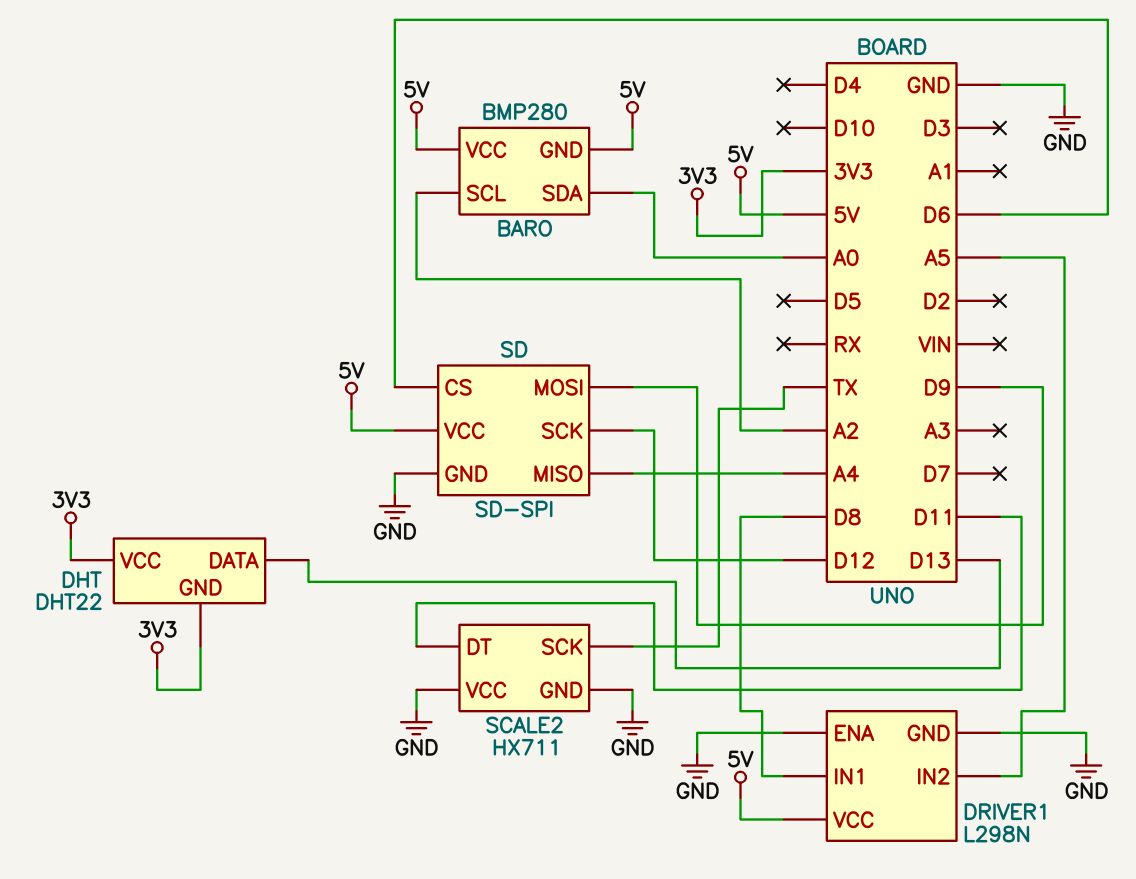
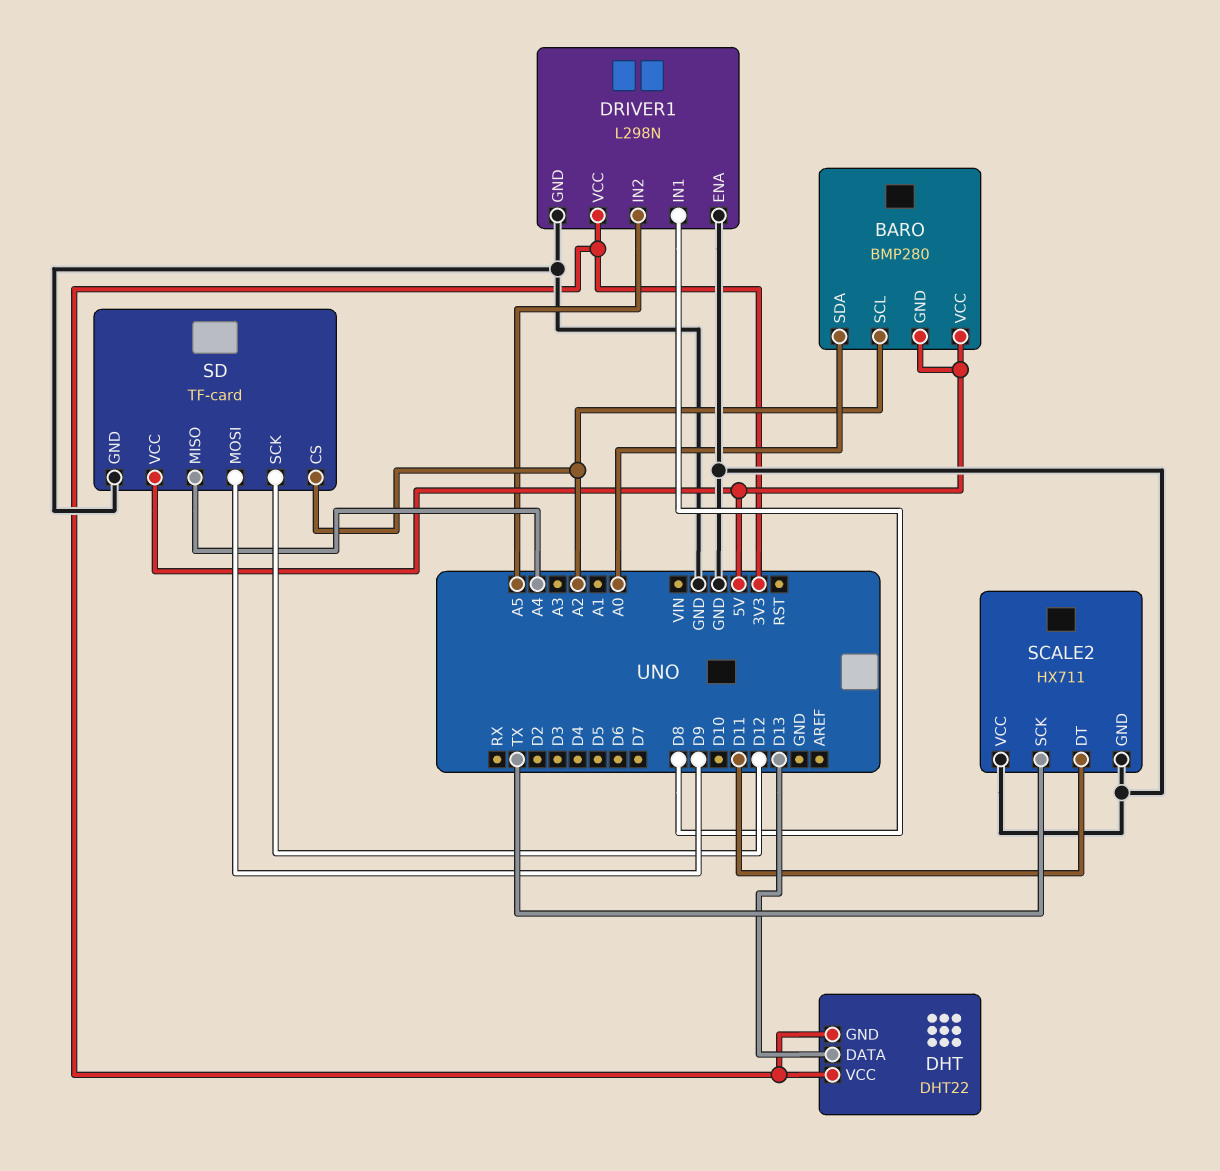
DRIVER1 pin VCC: 5V -> 3V3
SD: SD-SPI -> TF-card
SD pin CS: D6 -> A2

